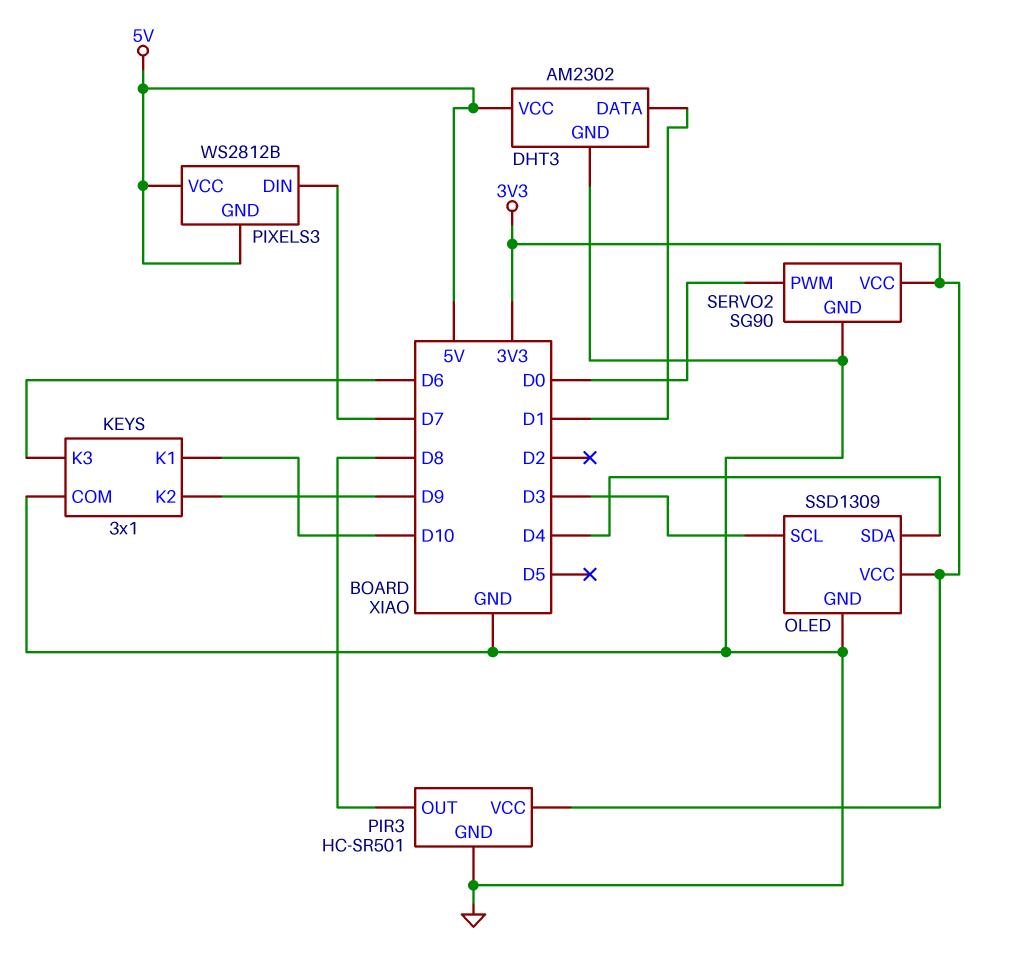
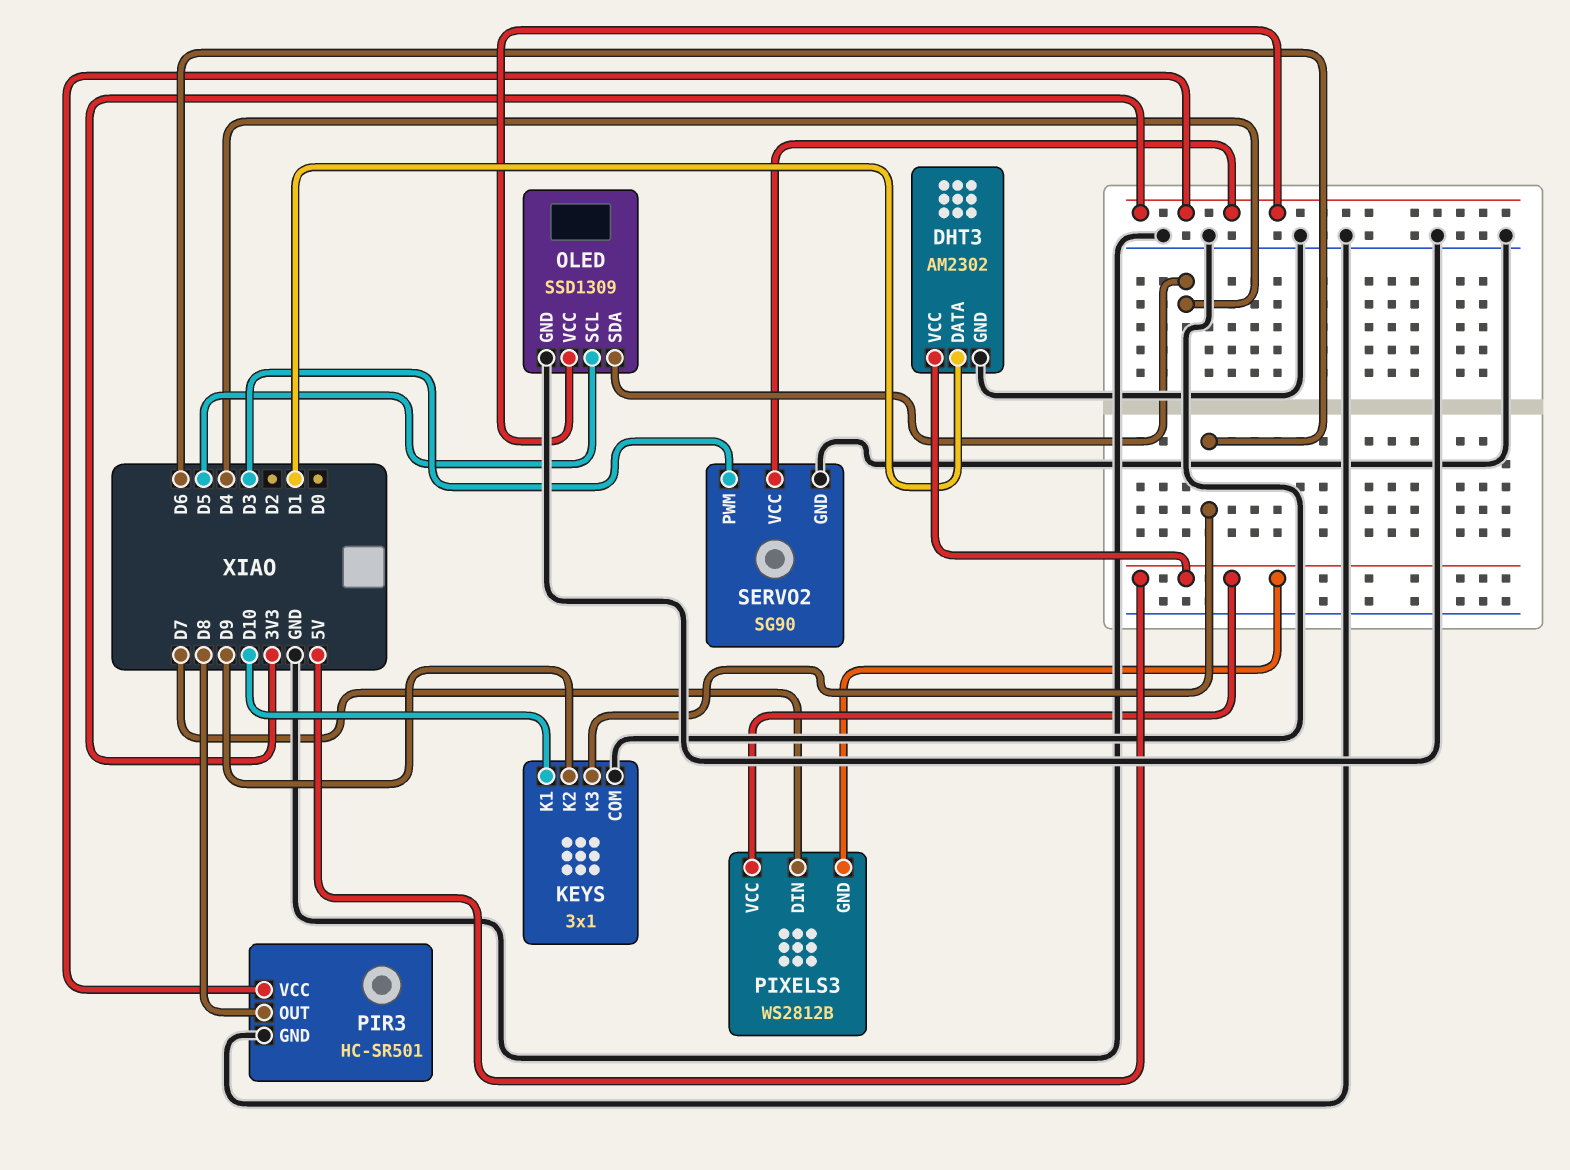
OLED pin SCL: D3 -> D5
SERVO2 pin PWM: D0 -> D3

